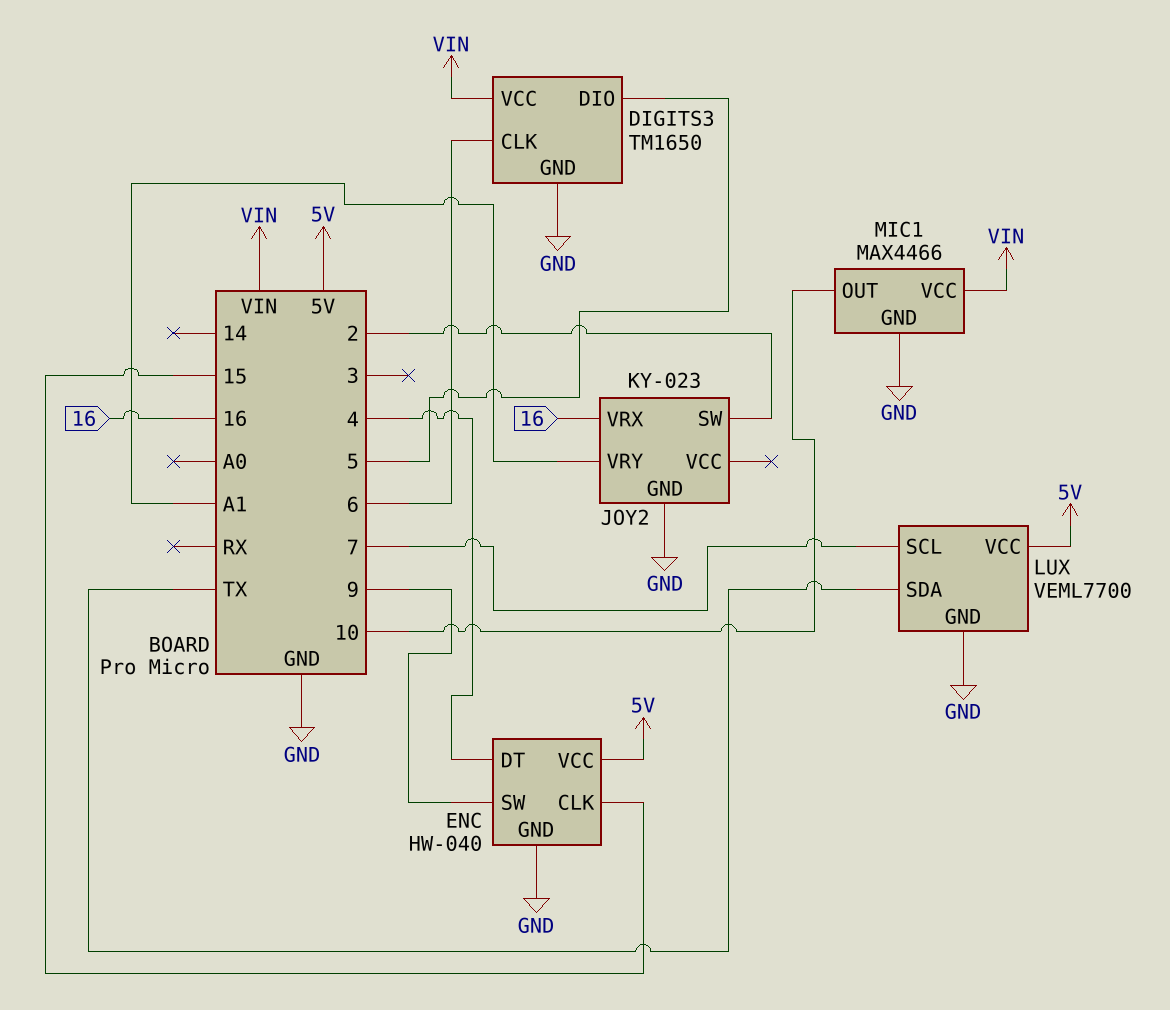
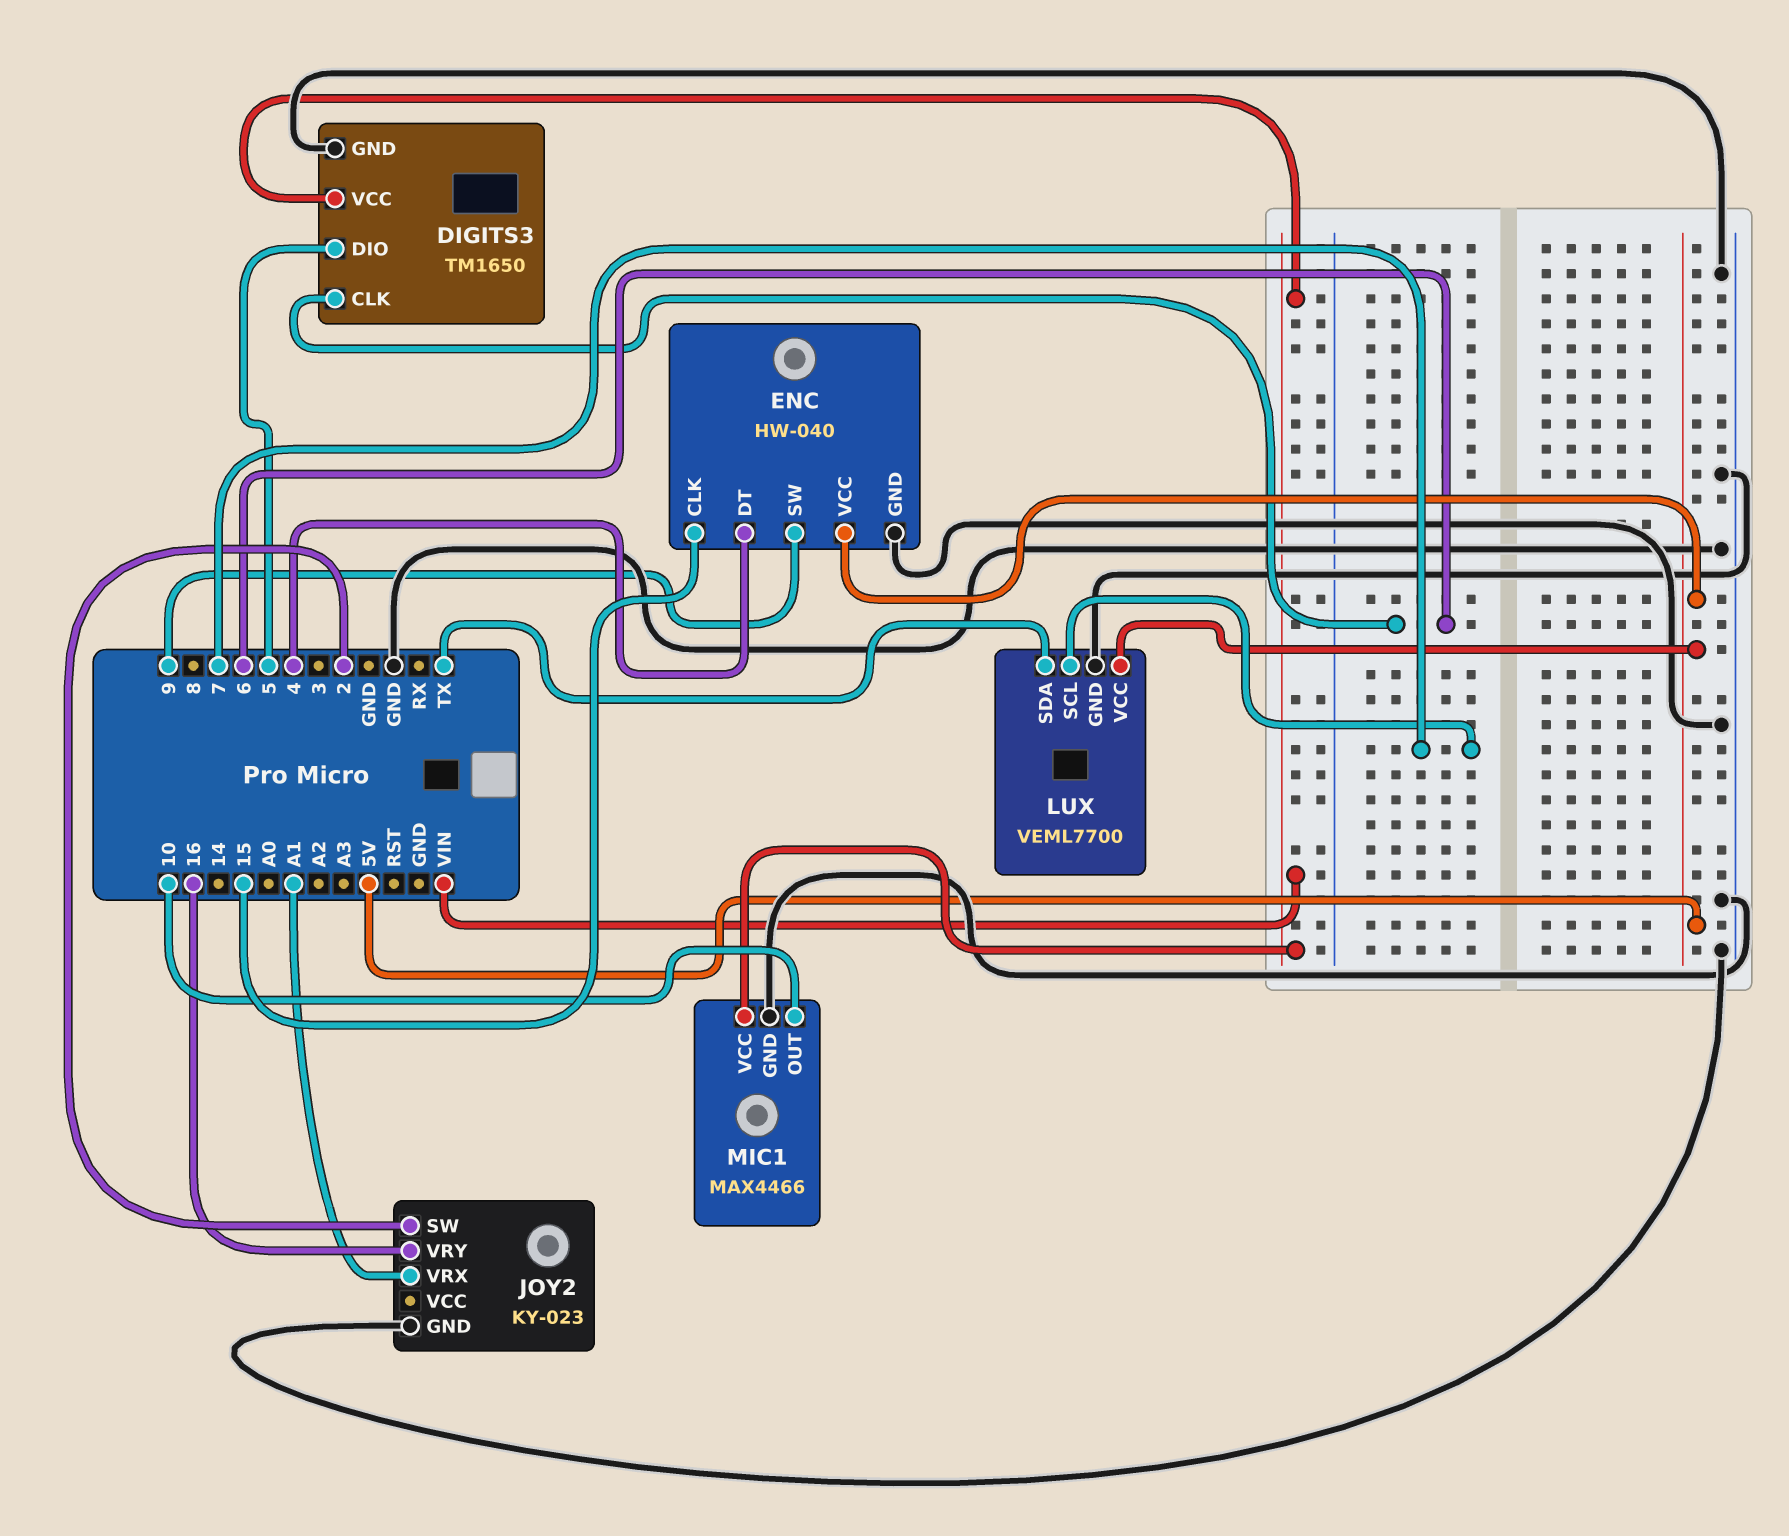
JOY2 pin VRX: 16 -> A1
JOY2 pin VRY: A1 -> 16

